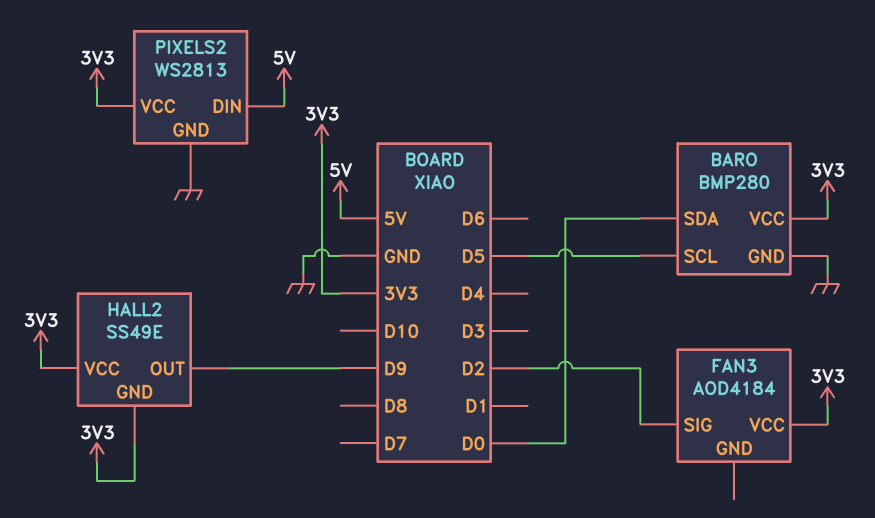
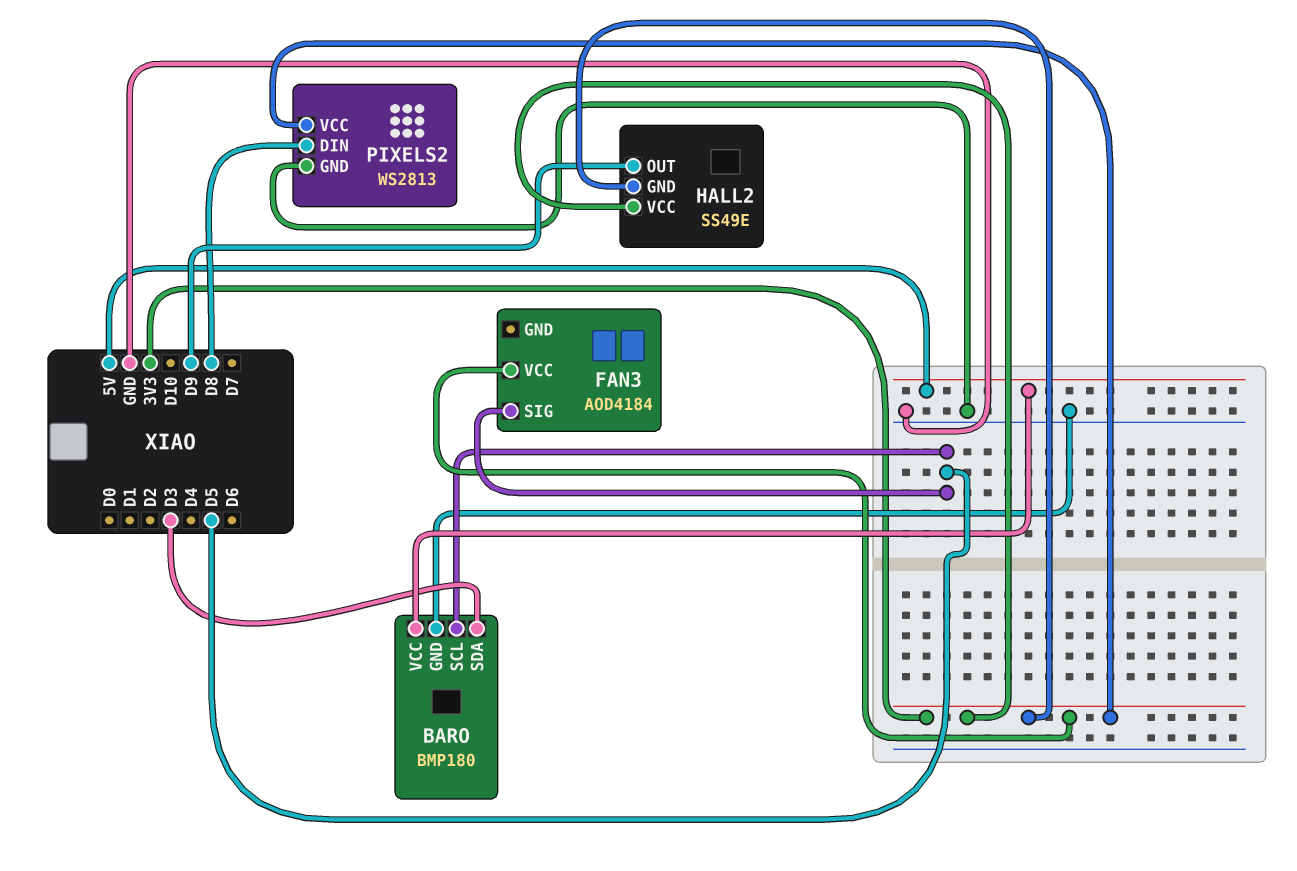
BARO: BMP280 -> BMP180
BARO pin SDA: D0 -> D3
BARO pin VCC: 3V3 -> 5V
FAN3 pin SIG: D2 -> D5
PIXELS2 pin DIN: 5V -> D8

